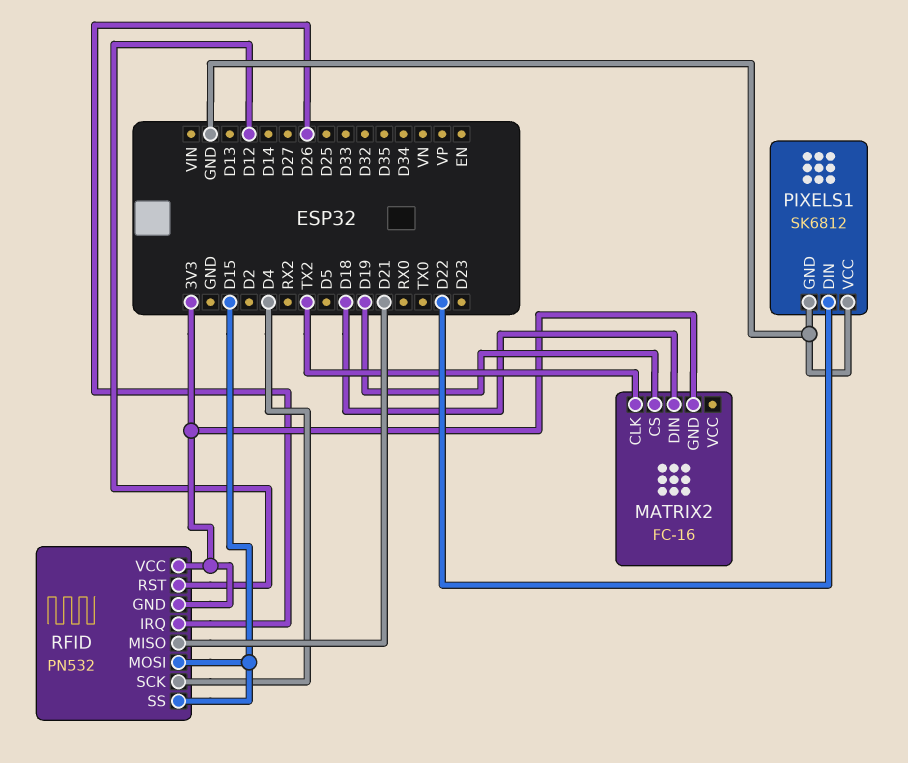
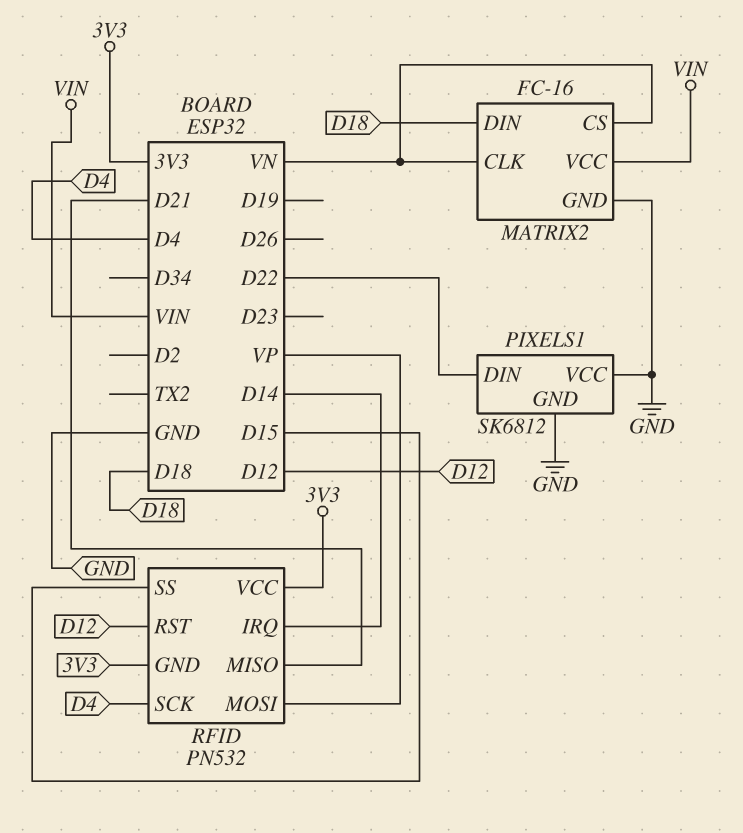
MATRIX2 pin CLK: TX2 -> VN
MATRIX2 pin CS: D19 -> VN
MATRIX2 pin GND: 3V3 -> GND
MATRIX2 pin VCC: none -> VIN
RFID pin IRQ: D26 -> D14
RFID pin MOSI: D15 -> VP

